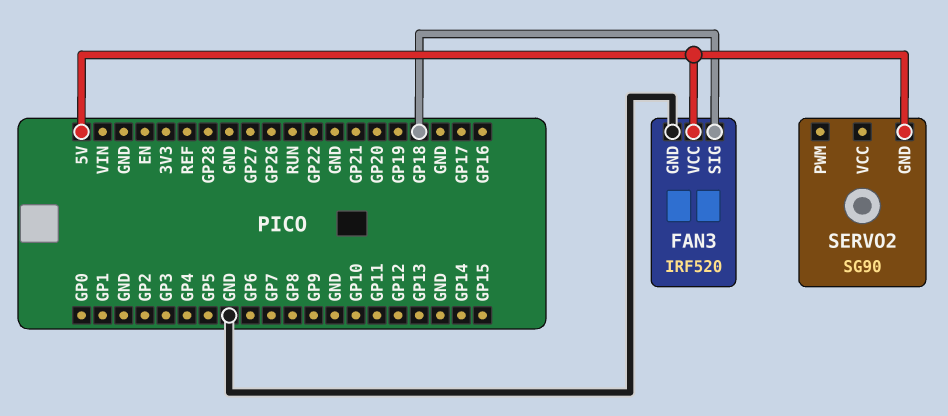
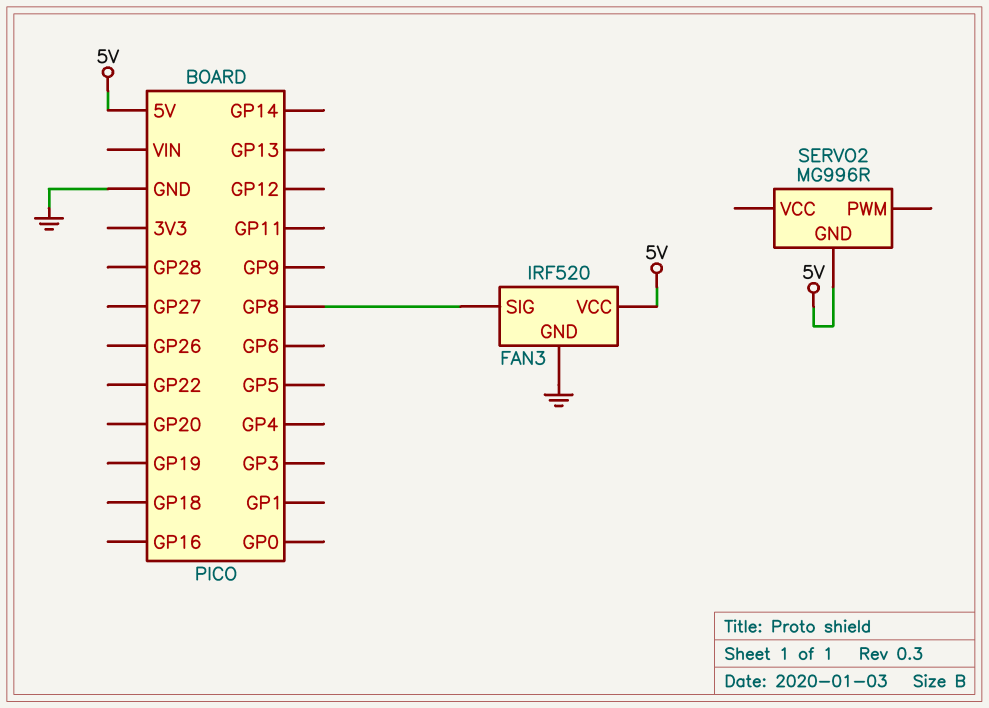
FAN3 pin SIG: GP18 -> GP8
SERVO2: SG90 -> MG996R

